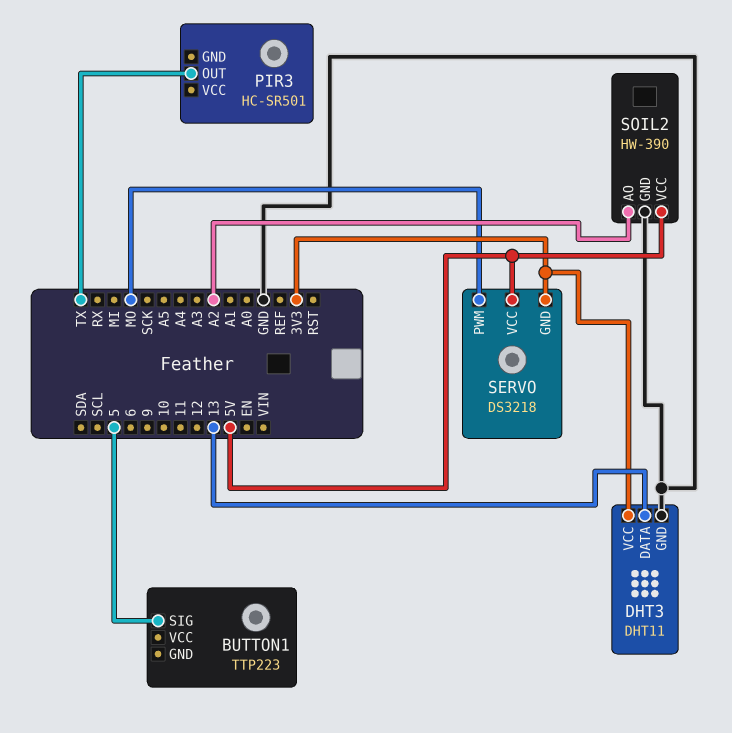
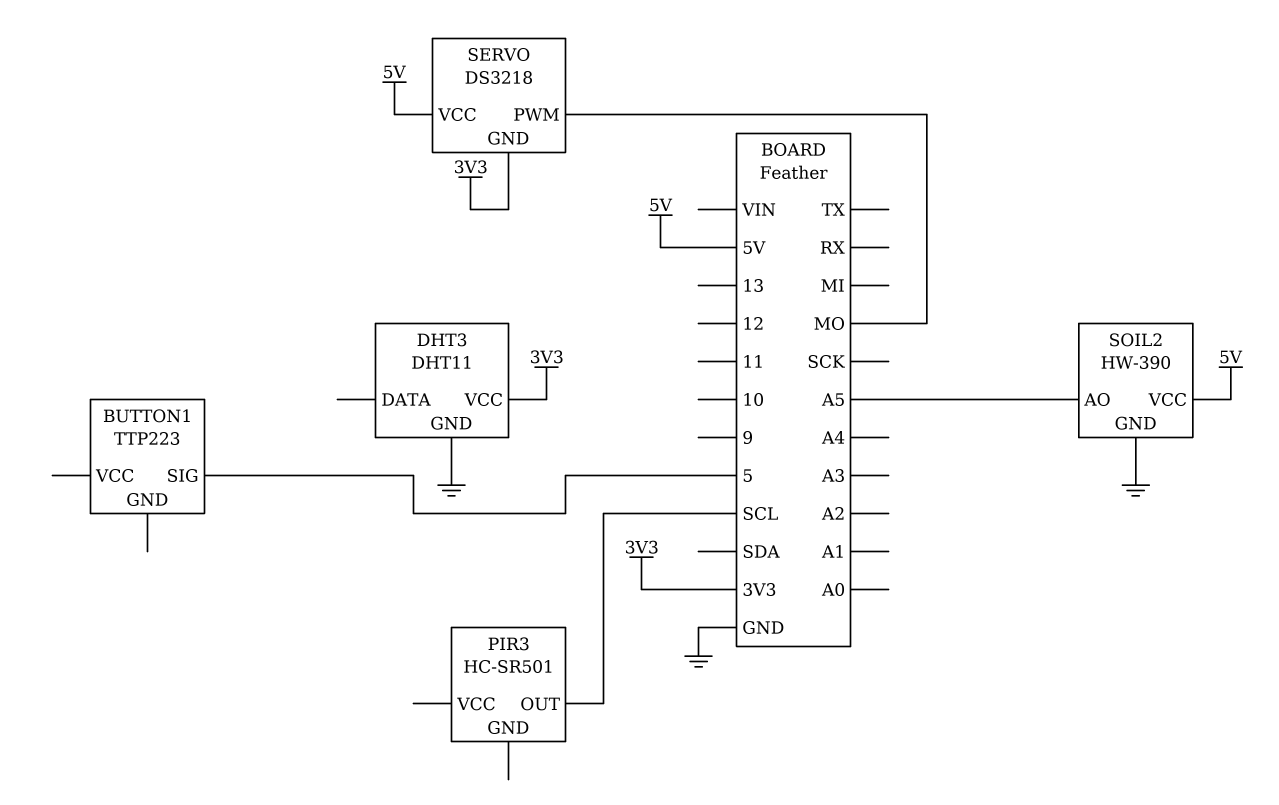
DHT3 pin DATA: 13 -> none
PIR3 pin OUT: TX -> SCL
SOIL2 pin AO: A2 -> A5

